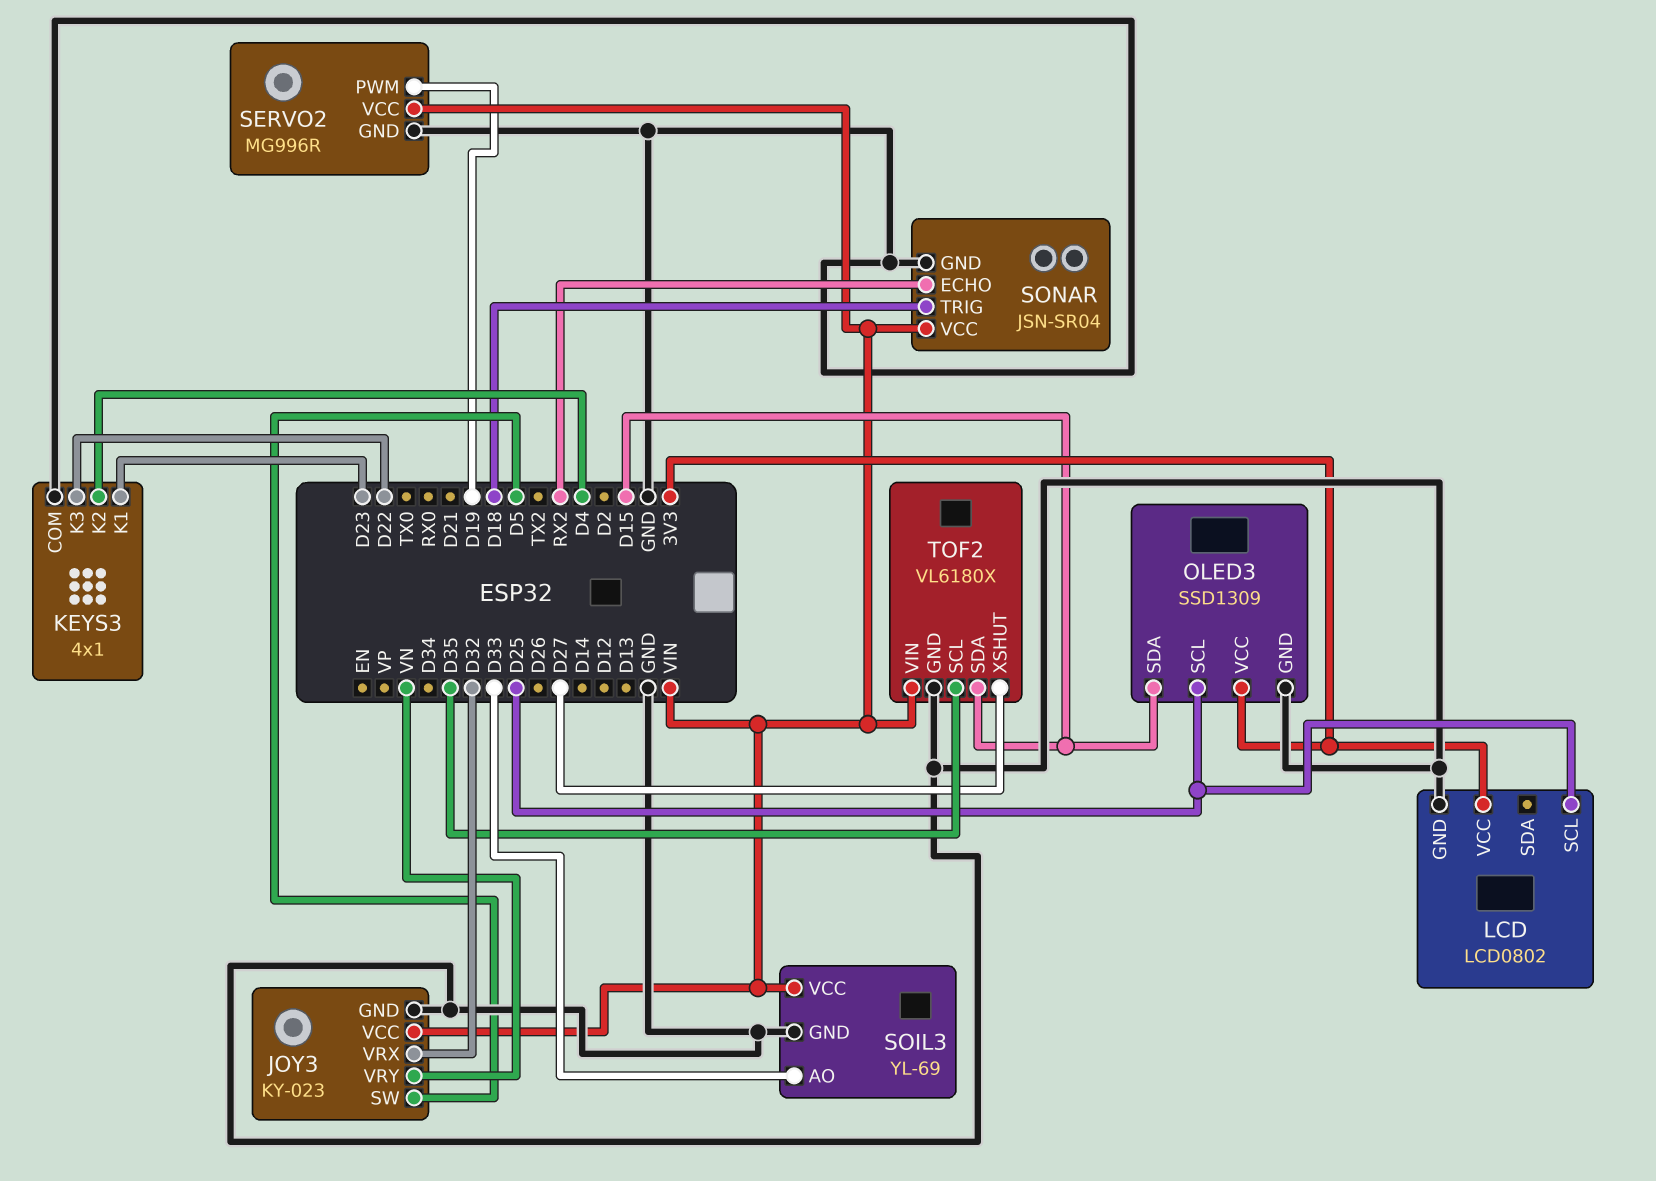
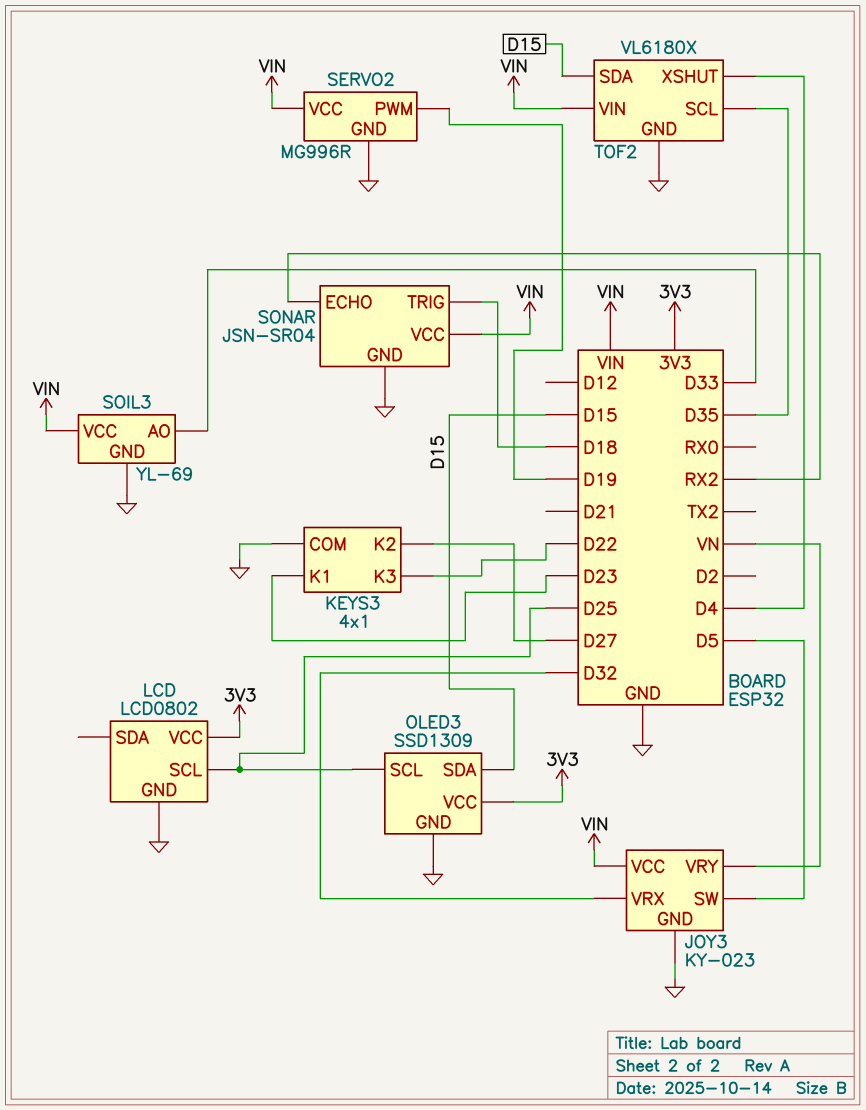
KEYS3 pin K2: D4 -> D27
TOF2 pin XSHUT: D27 -> D4

